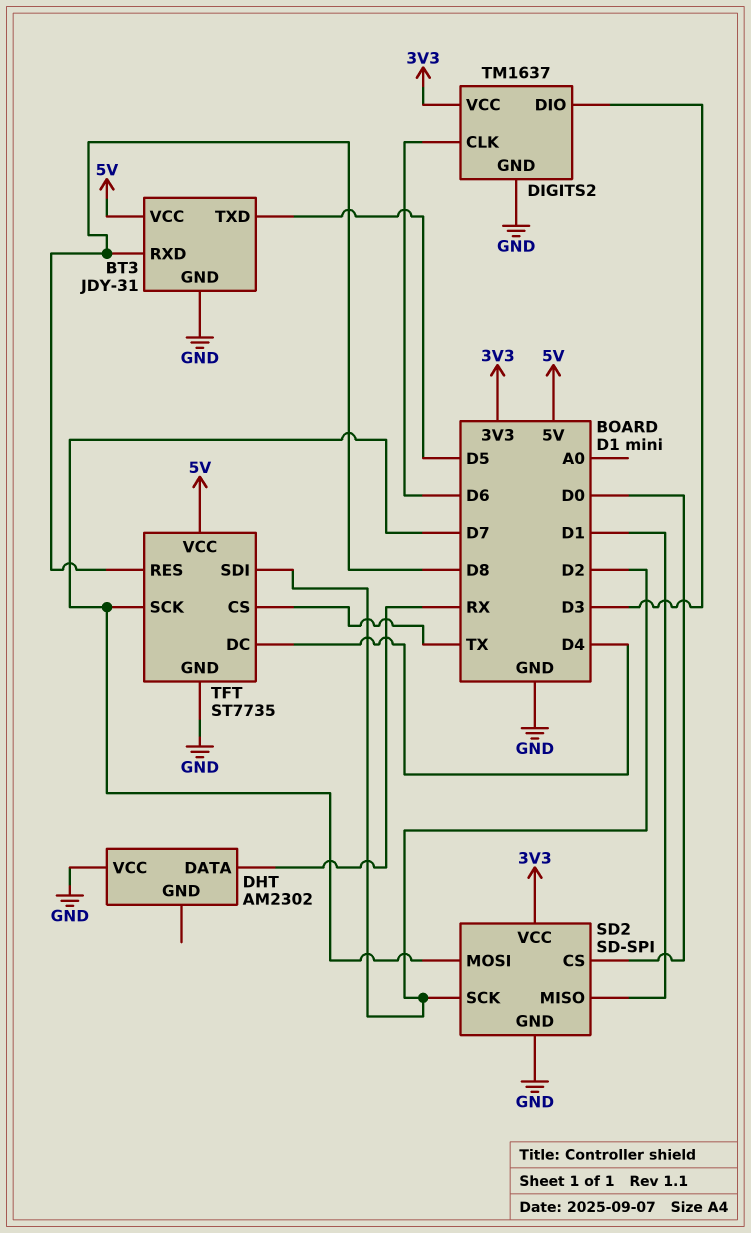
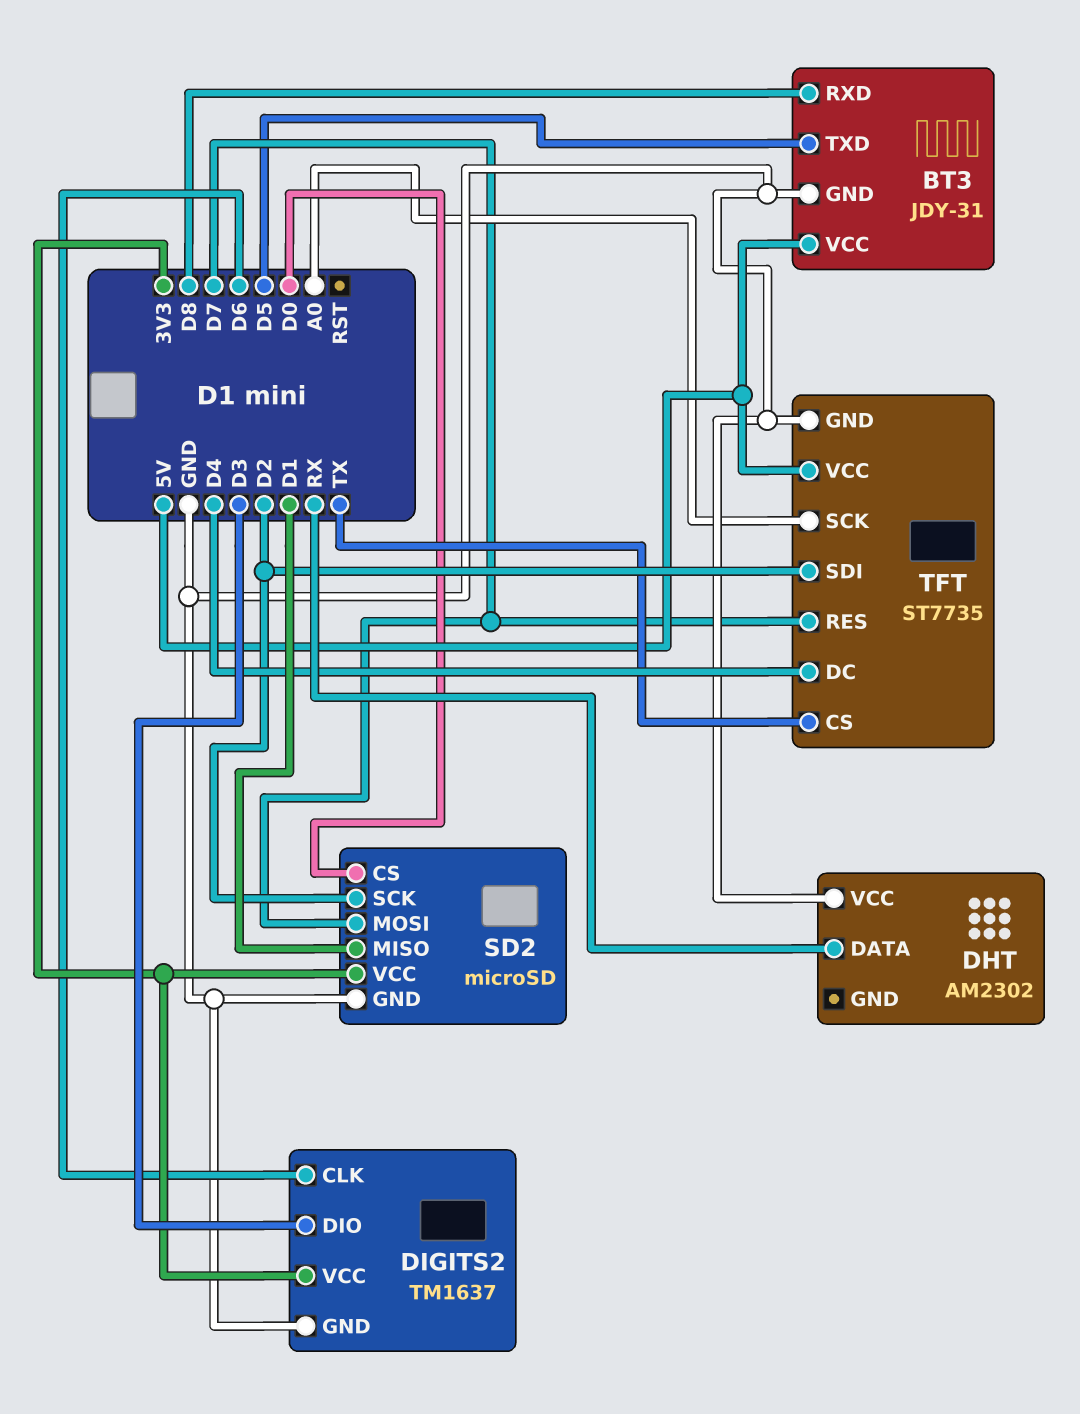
SD2: SD-SPI -> microSD
TFT pin RES: D8 -> D7
TFT pin SCK: D7 -> A0

